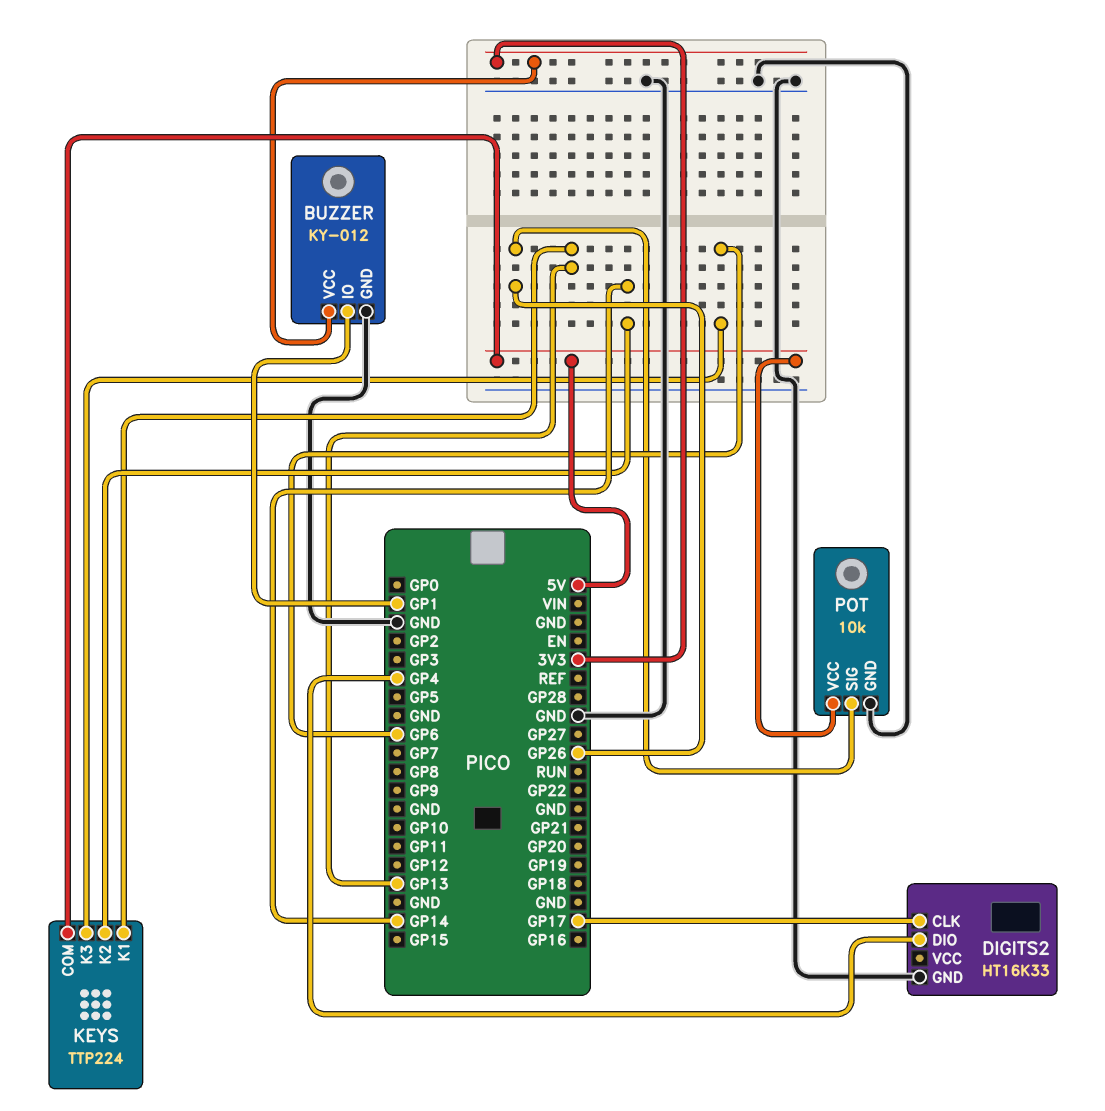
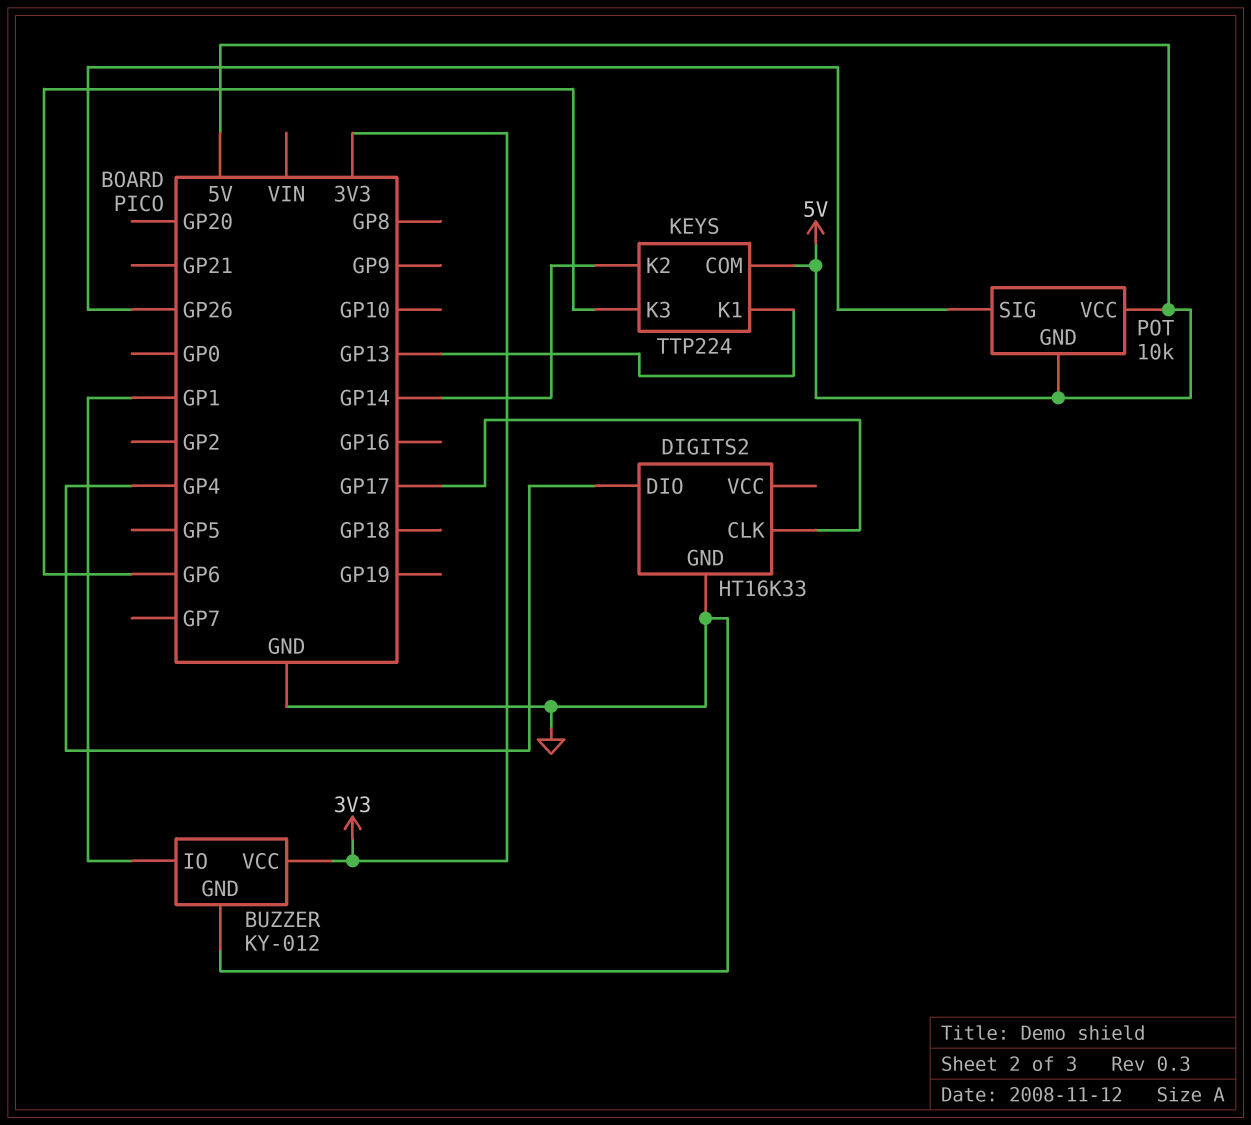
POT pin GND: GND -> 5V

